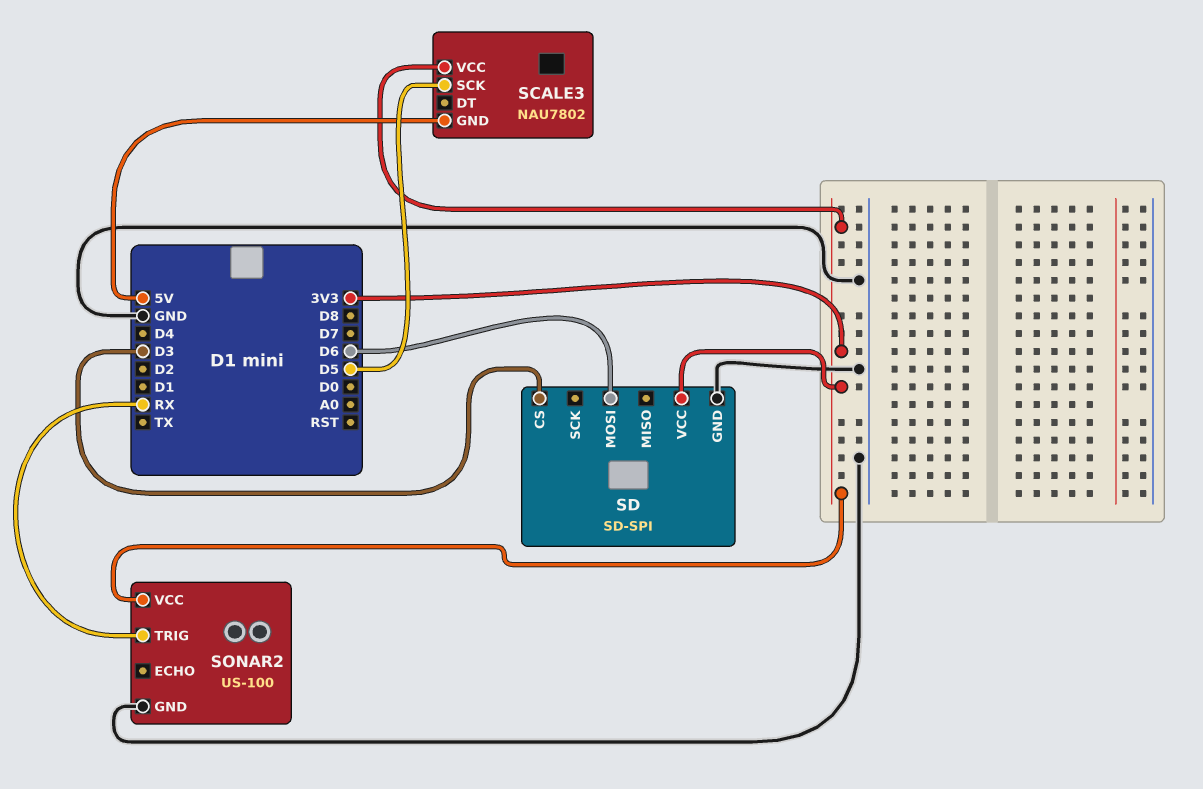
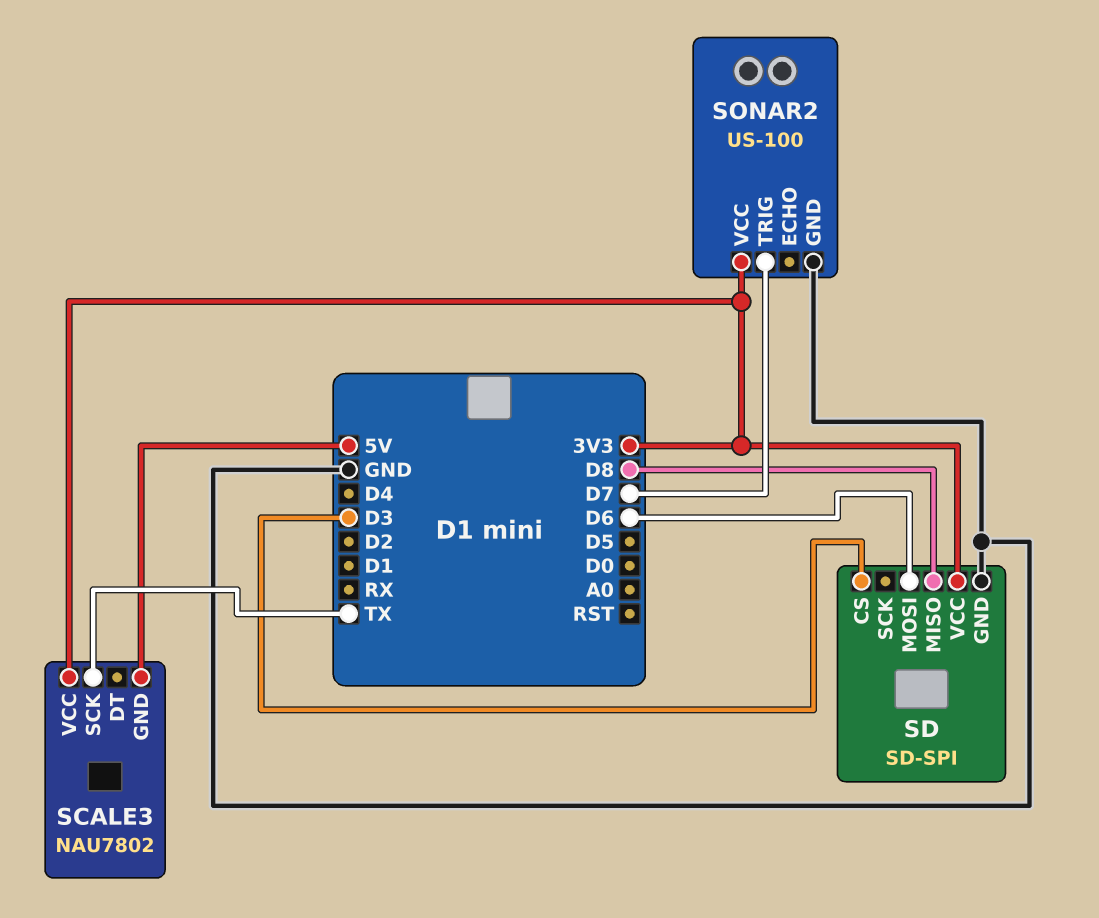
SCALE3 pin SCK: D5 -> TX
SD pin MISO: none -> D8
SONAR2 pin TRIG: RX -> D7

